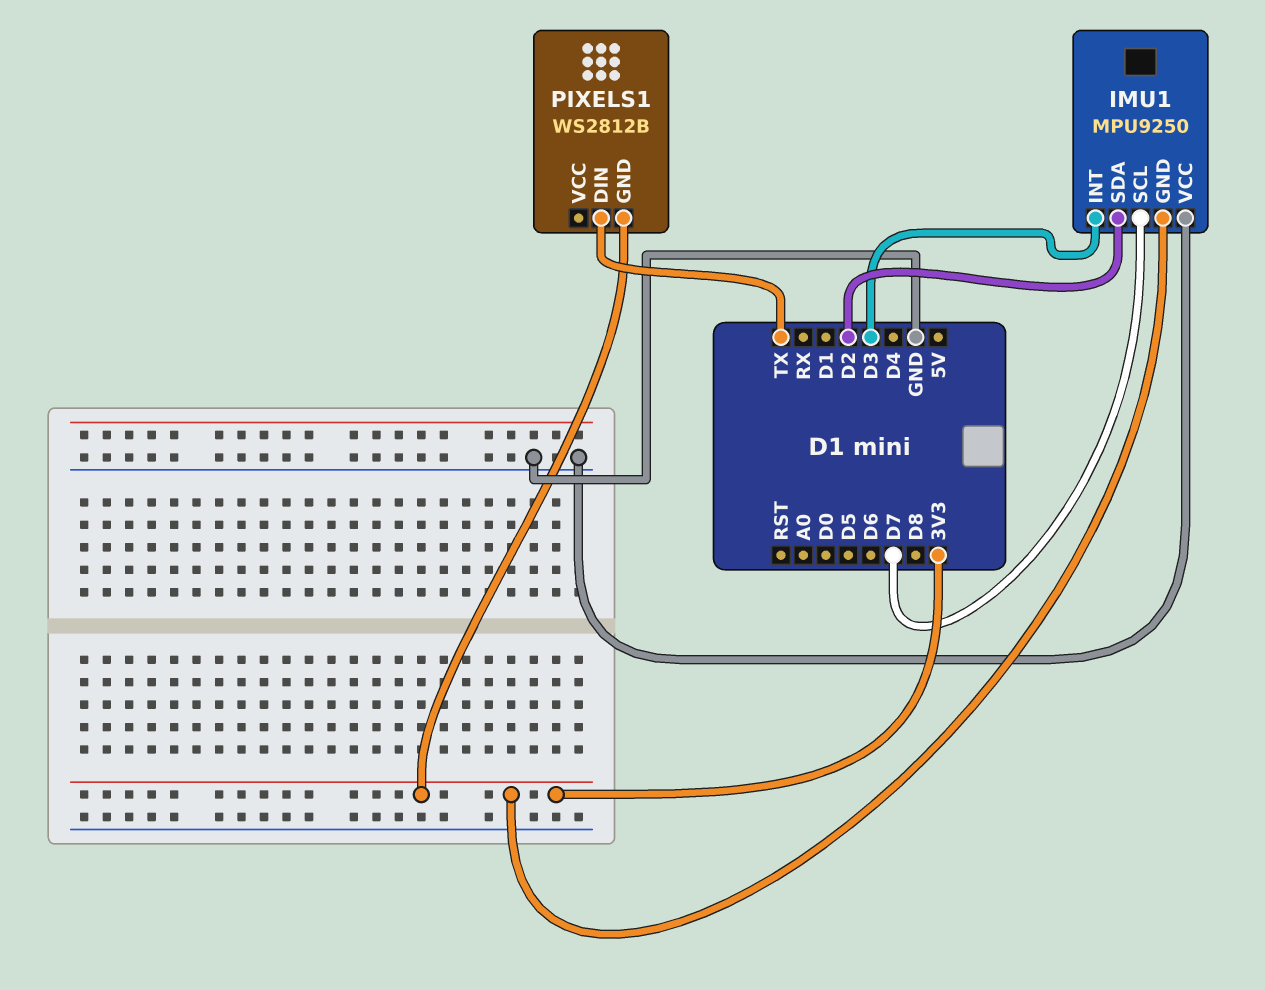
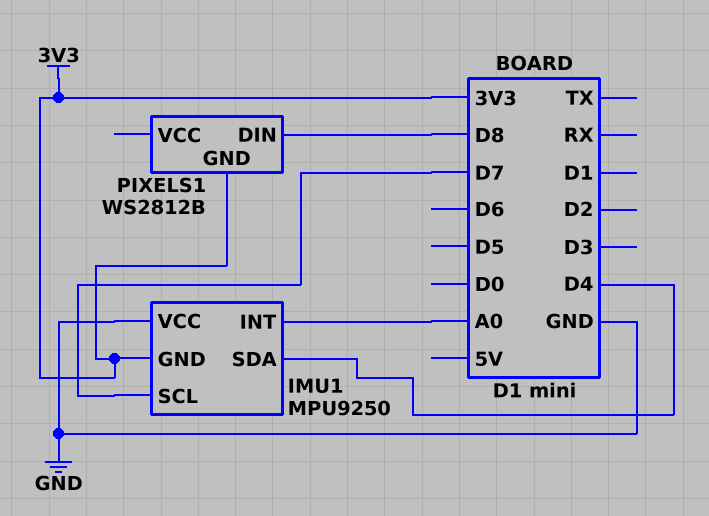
IMU1 pin INT: D3 -> A0
IMU1 pin SDA: D2 -> D4
PIXELS1 pin DIN: TX -> D8

